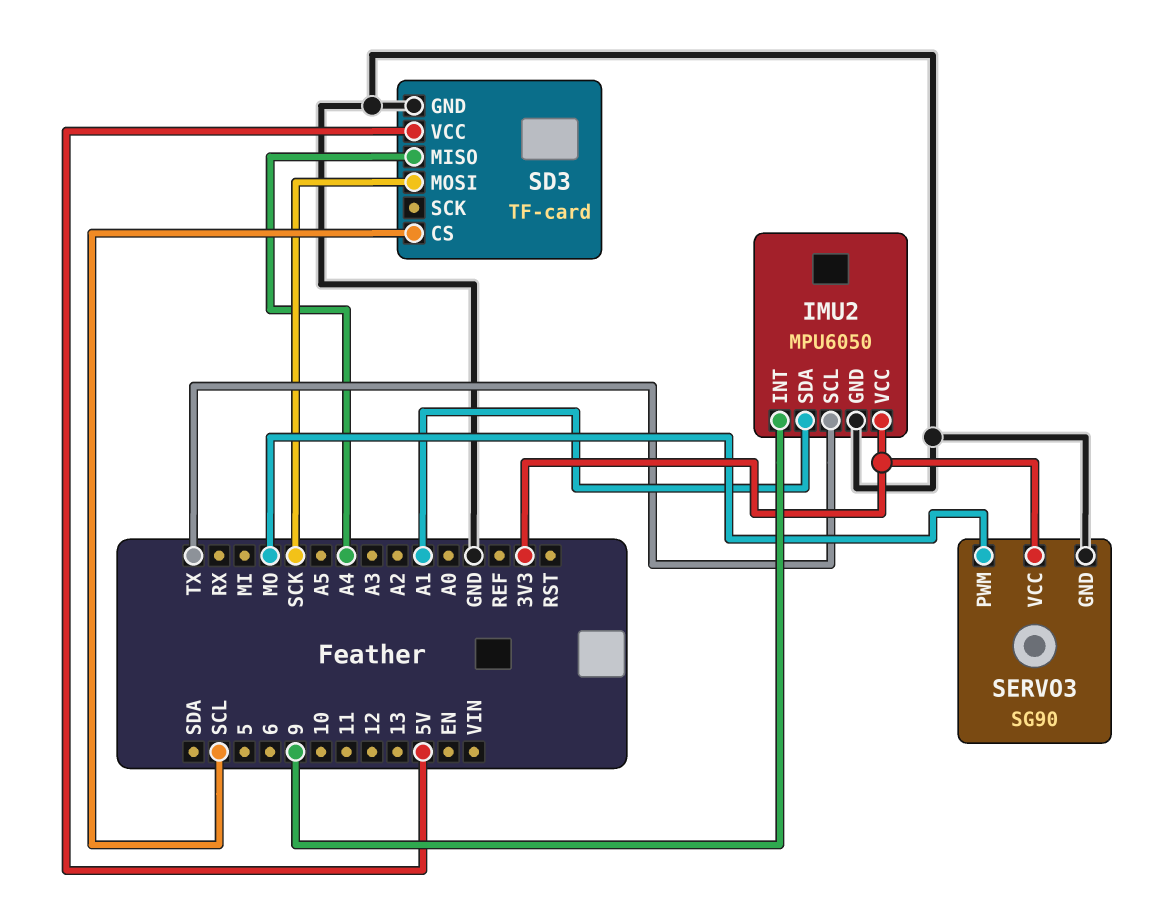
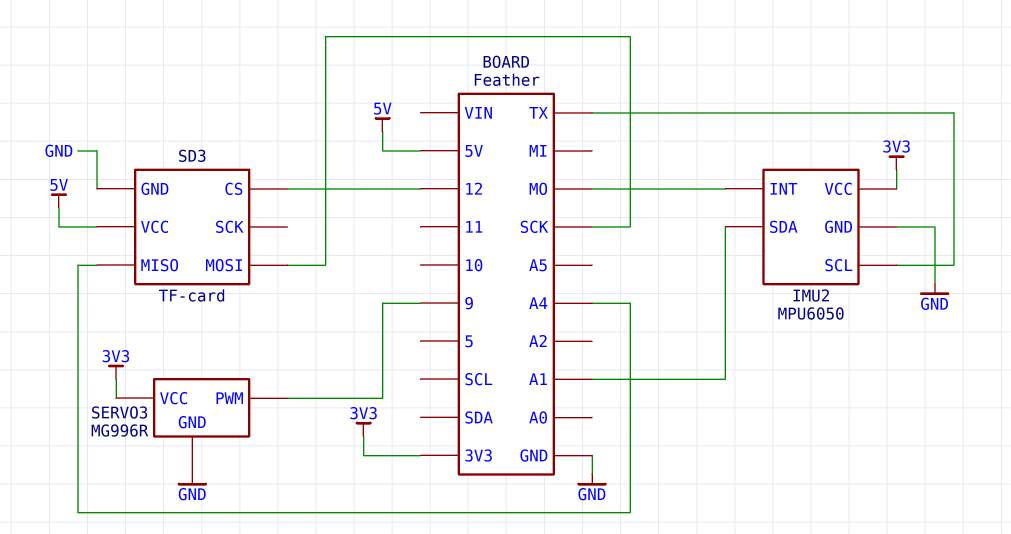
IMU2 pin INT: 9 -> MO
SD3 pin CS: SCL -> 12
SERVO3: SG90 -> MG996R
SERVO3 pin PWM: MO -> 9

